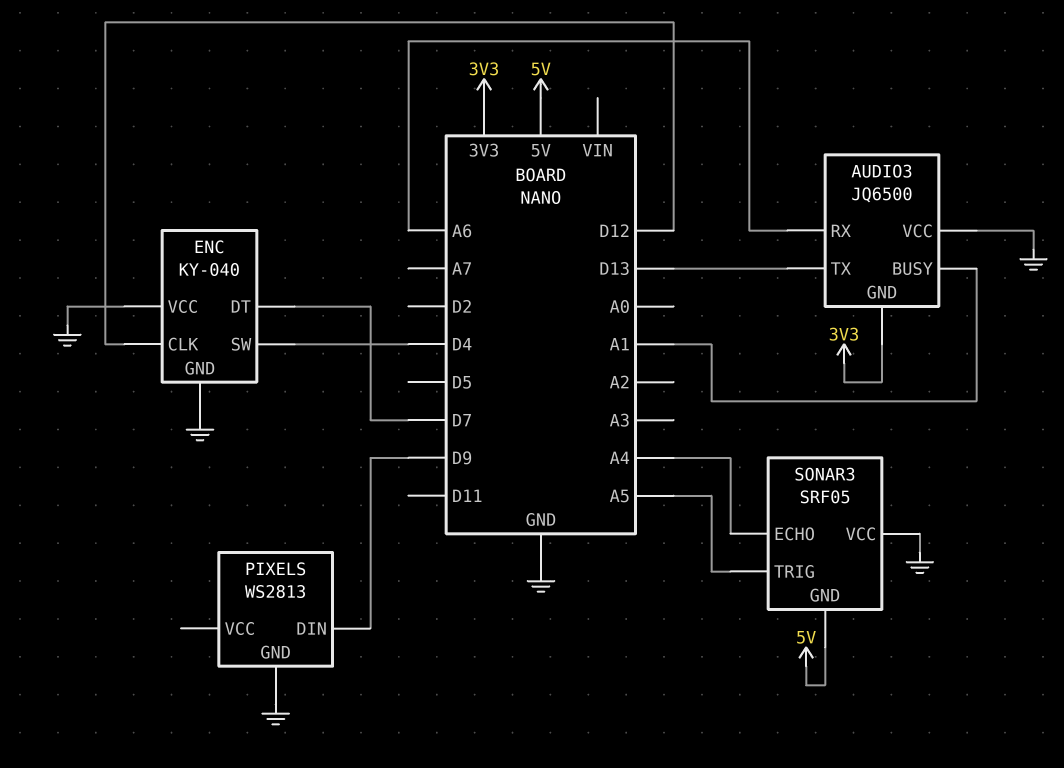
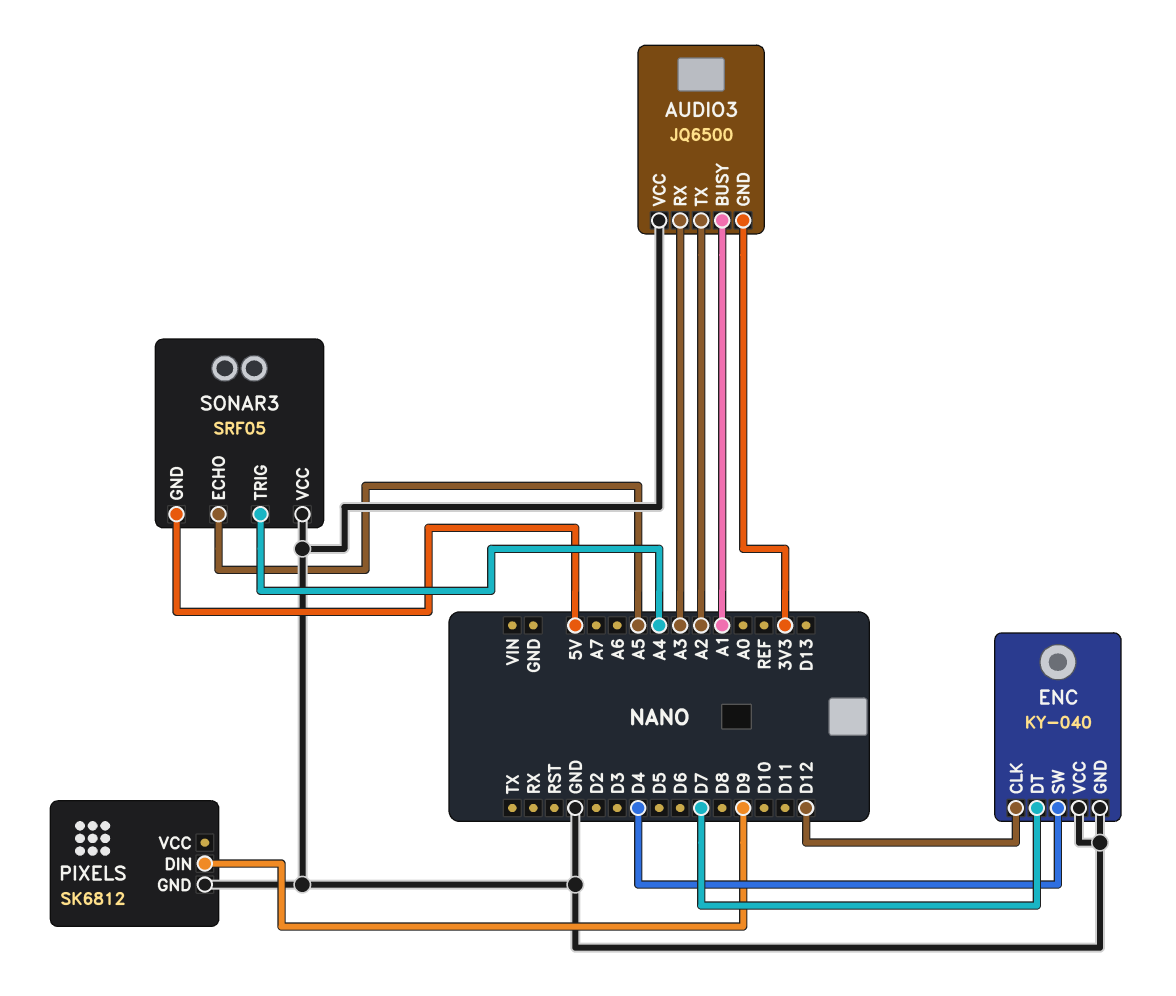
AUDIO3 pin RX: A6 -> A3
AUDIO3 pin TX: D13 -> A2
PIXELS: WS2813 -> SK6812
SONAR3 pin ECHO: A4 -> A5
SONAR3 pin TRIG: A5 -> A4

